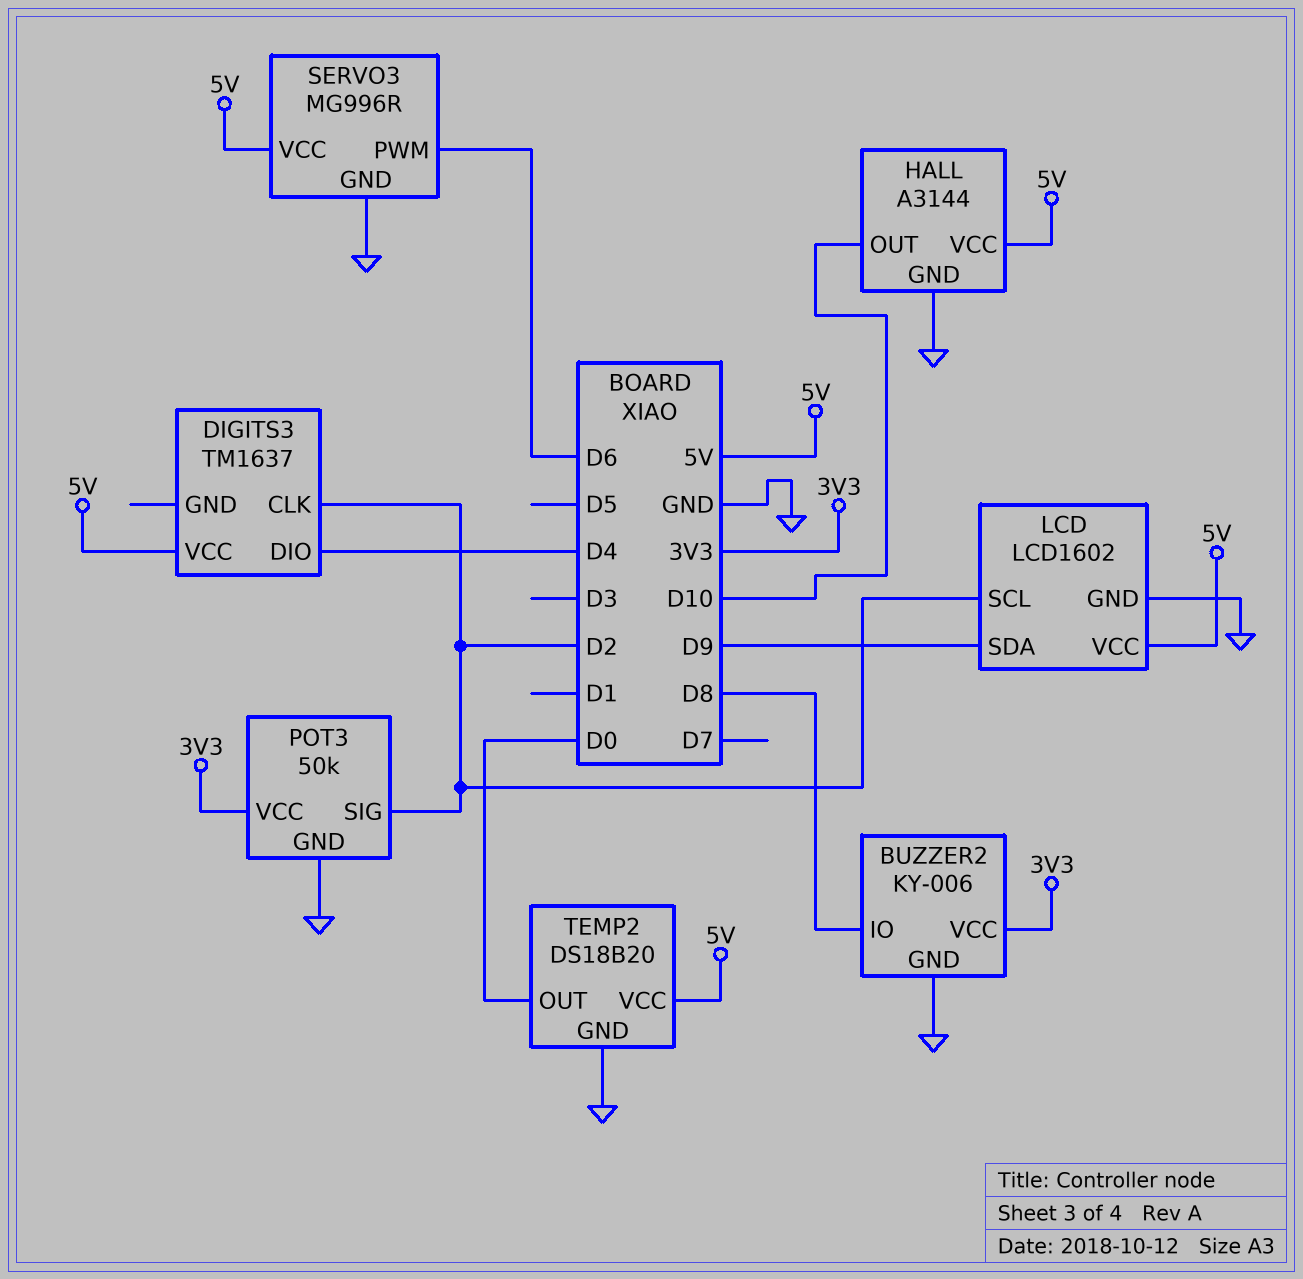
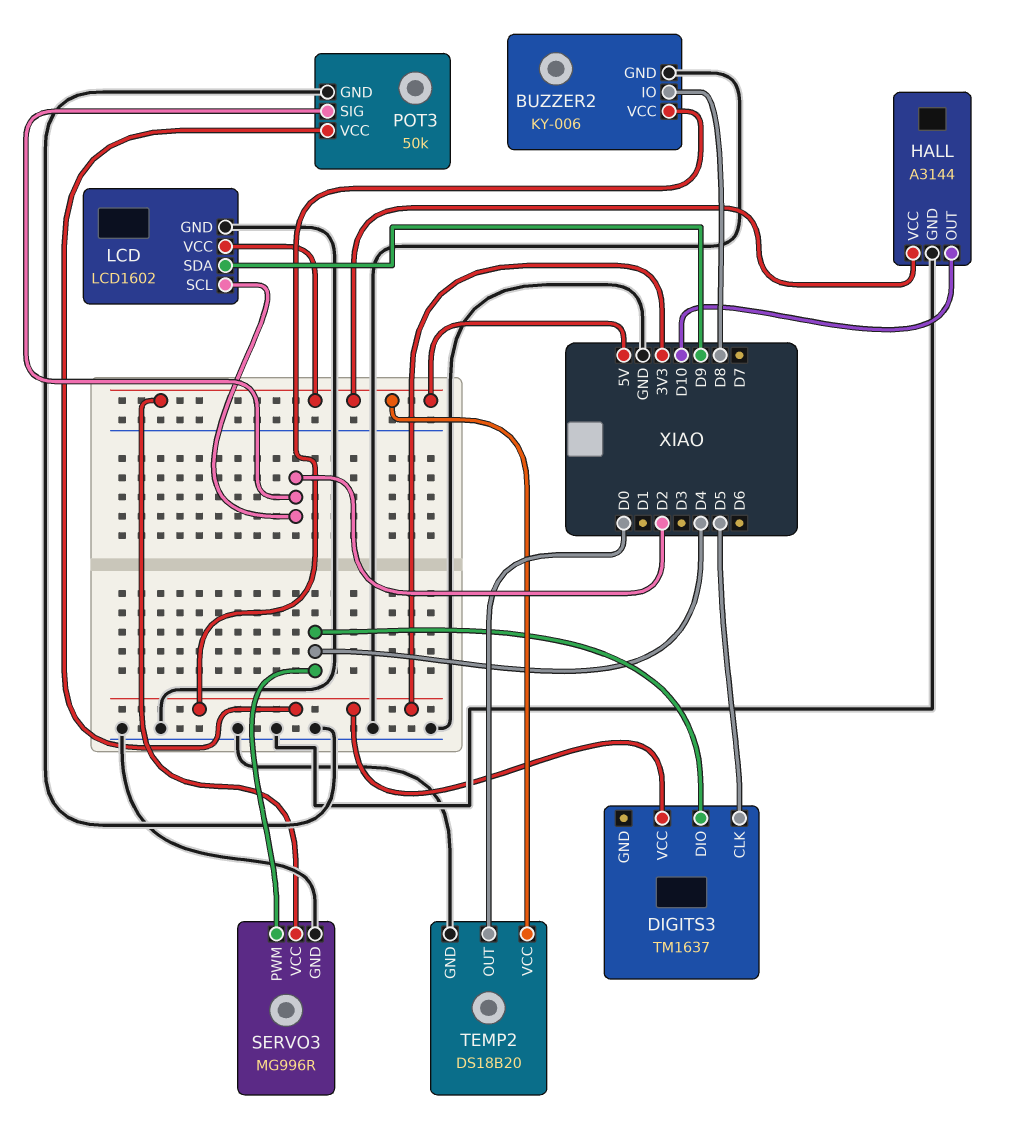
DIGITS3 pin CLK: D2 -> D5
DIGITS3 pin VCC: 5V -> 3V3
SERVO3 pin PWM: D6 -> D4

